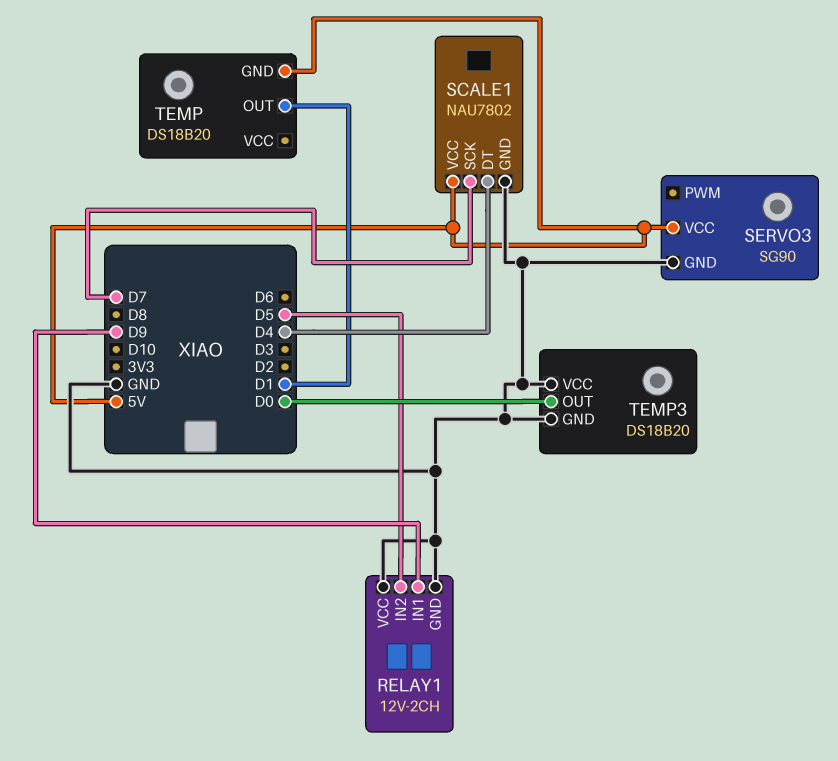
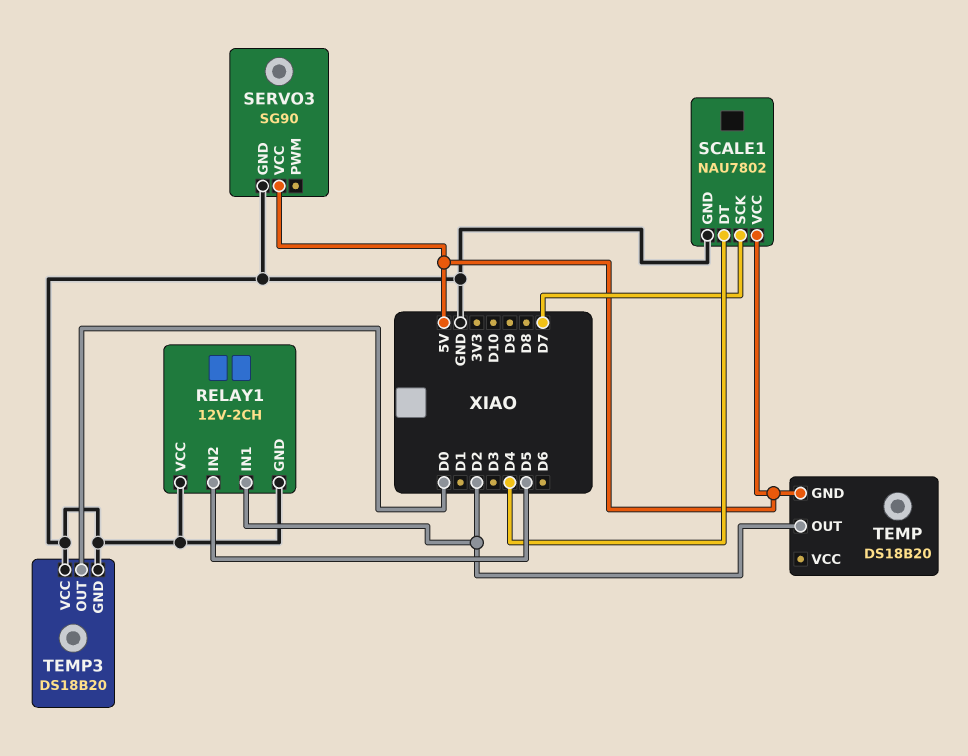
RELAY1 pin IN1: D9 -> D2
TEMP pin OUT: D1 -> D2

